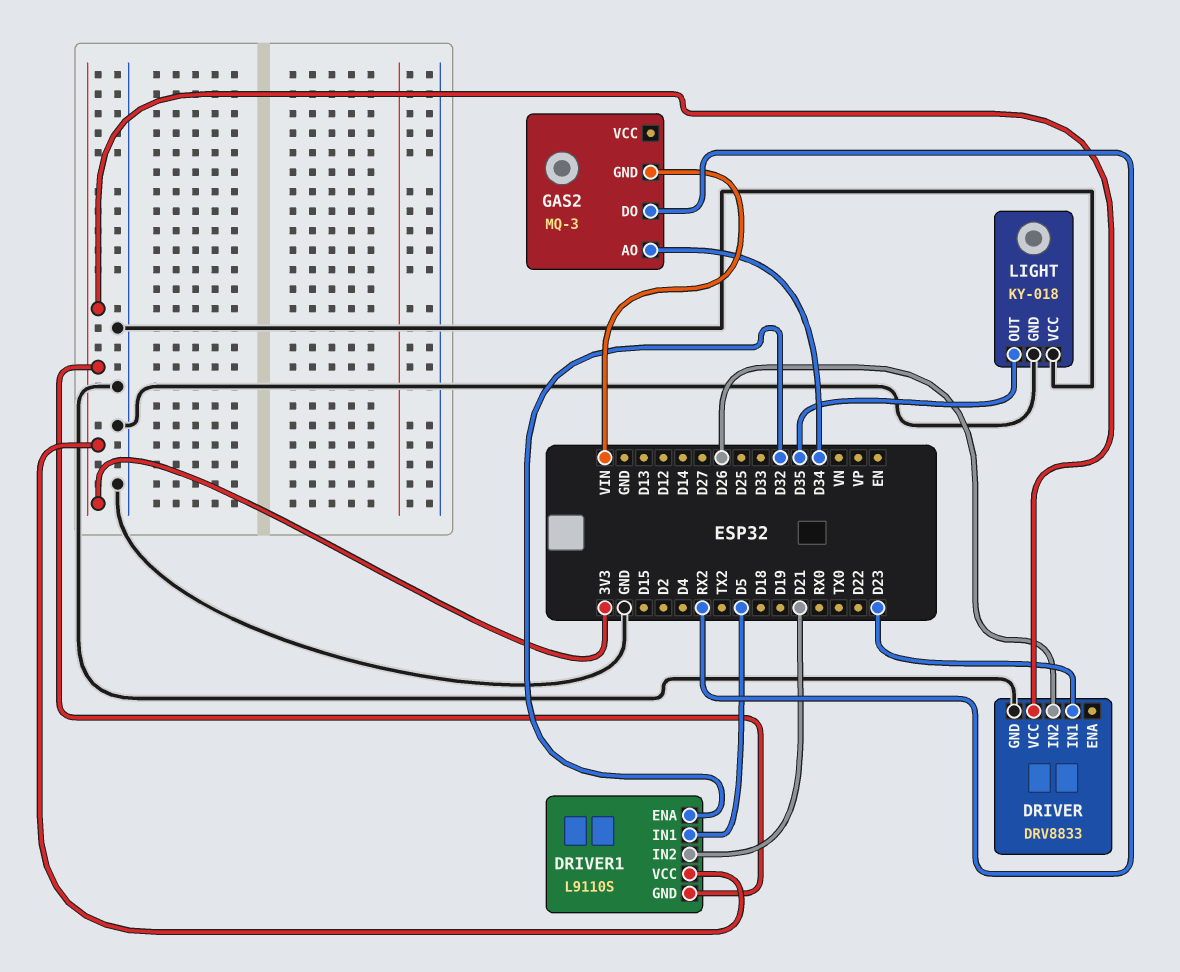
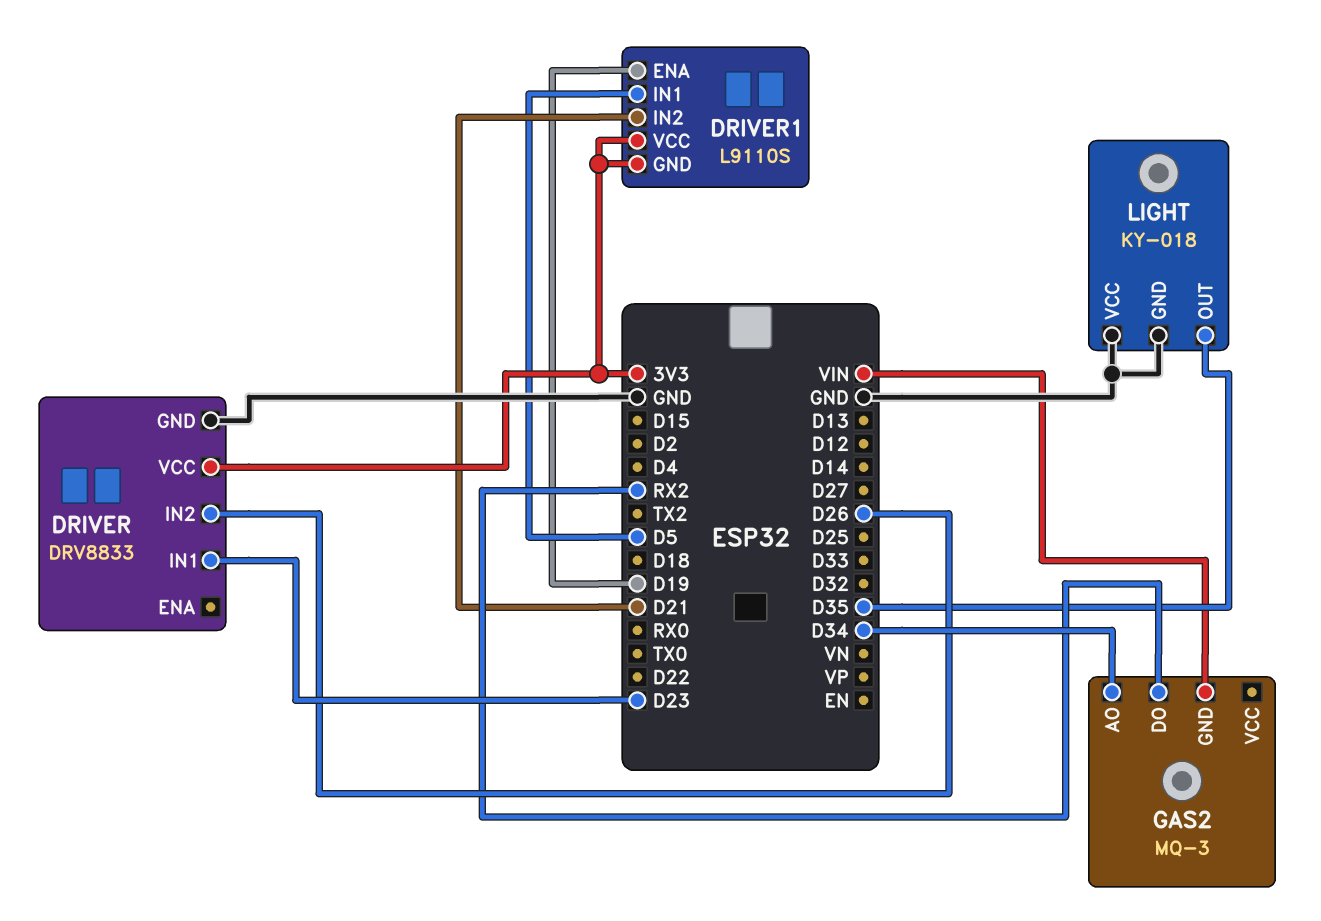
DRIVER1 pin ENA: D32 -> D19

